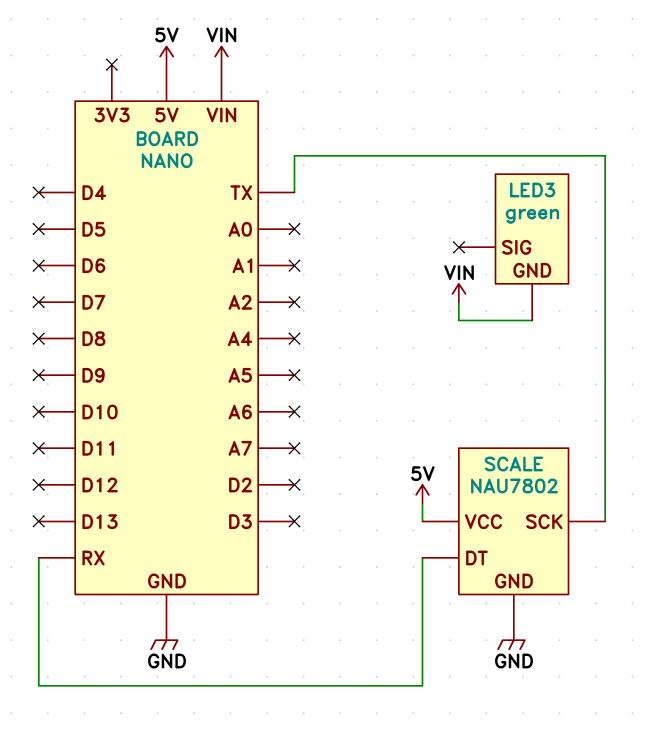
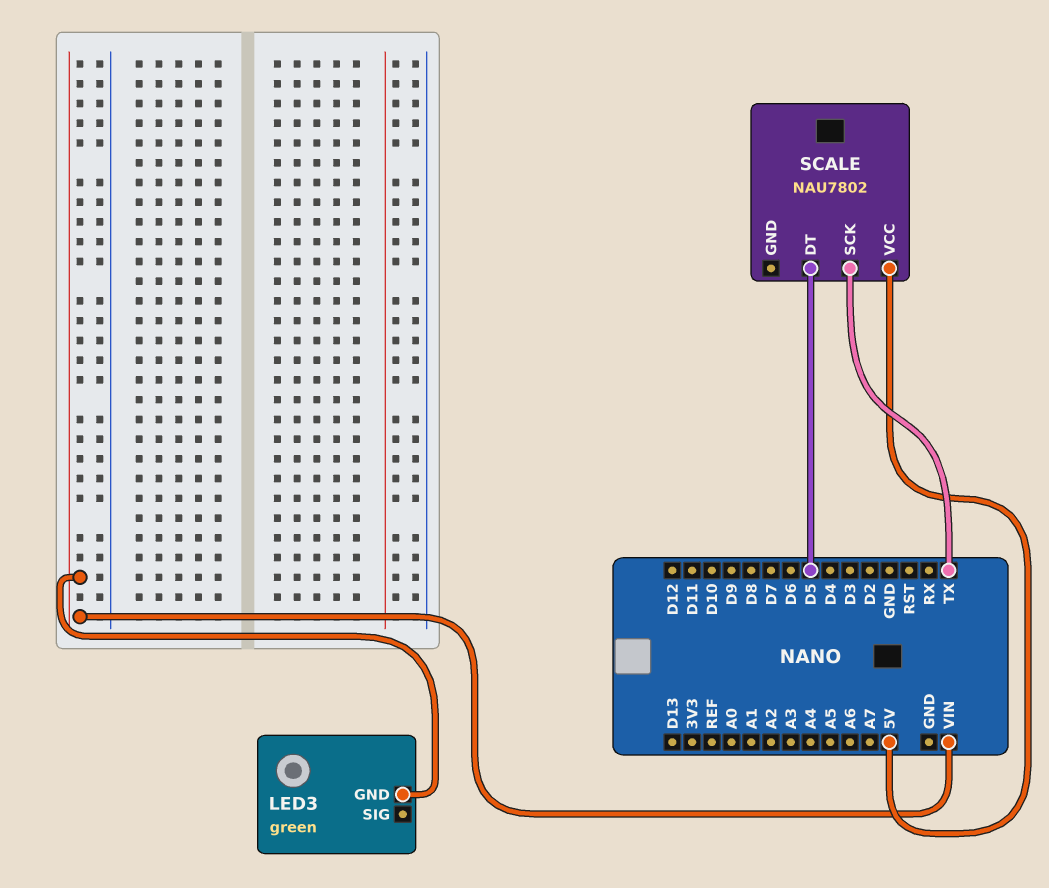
SCALE pin DT: RX -> D5
SCALE pin GND: GND -> none

